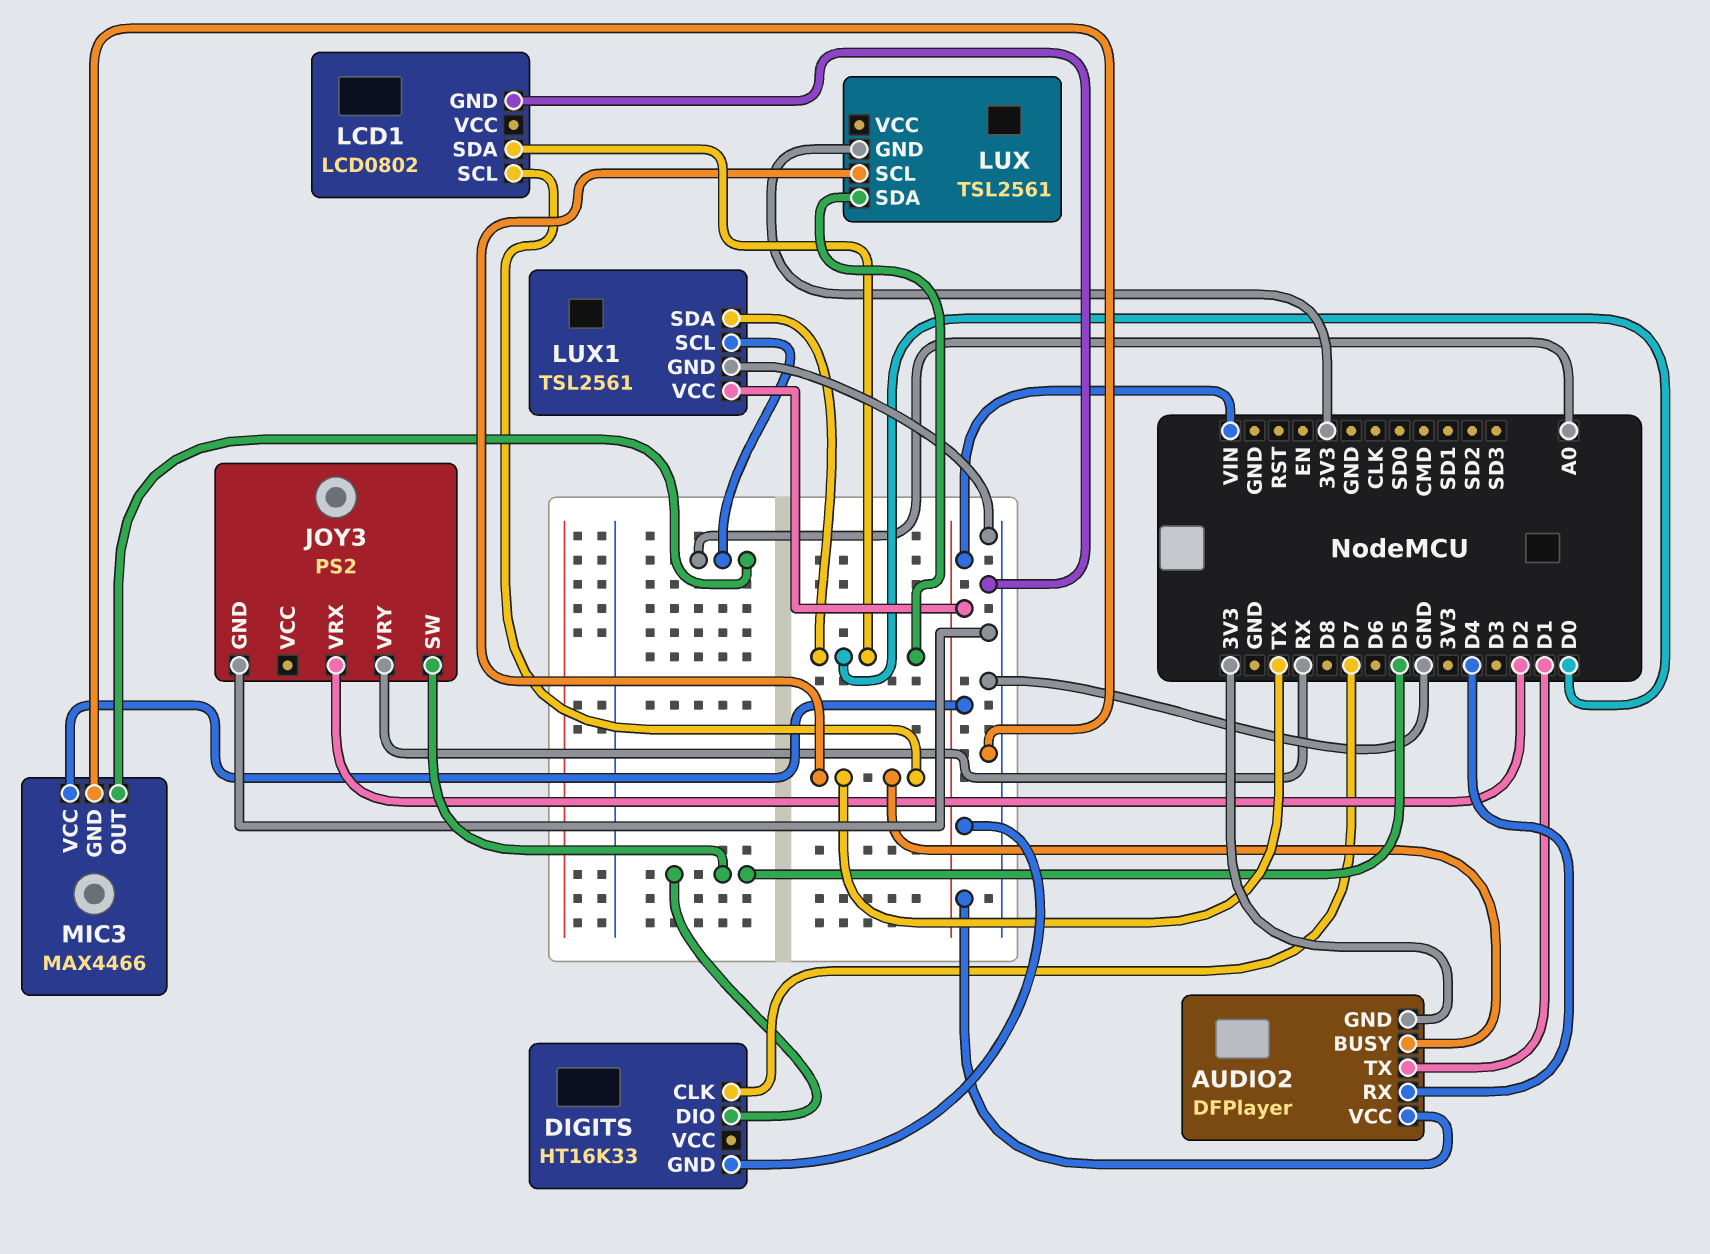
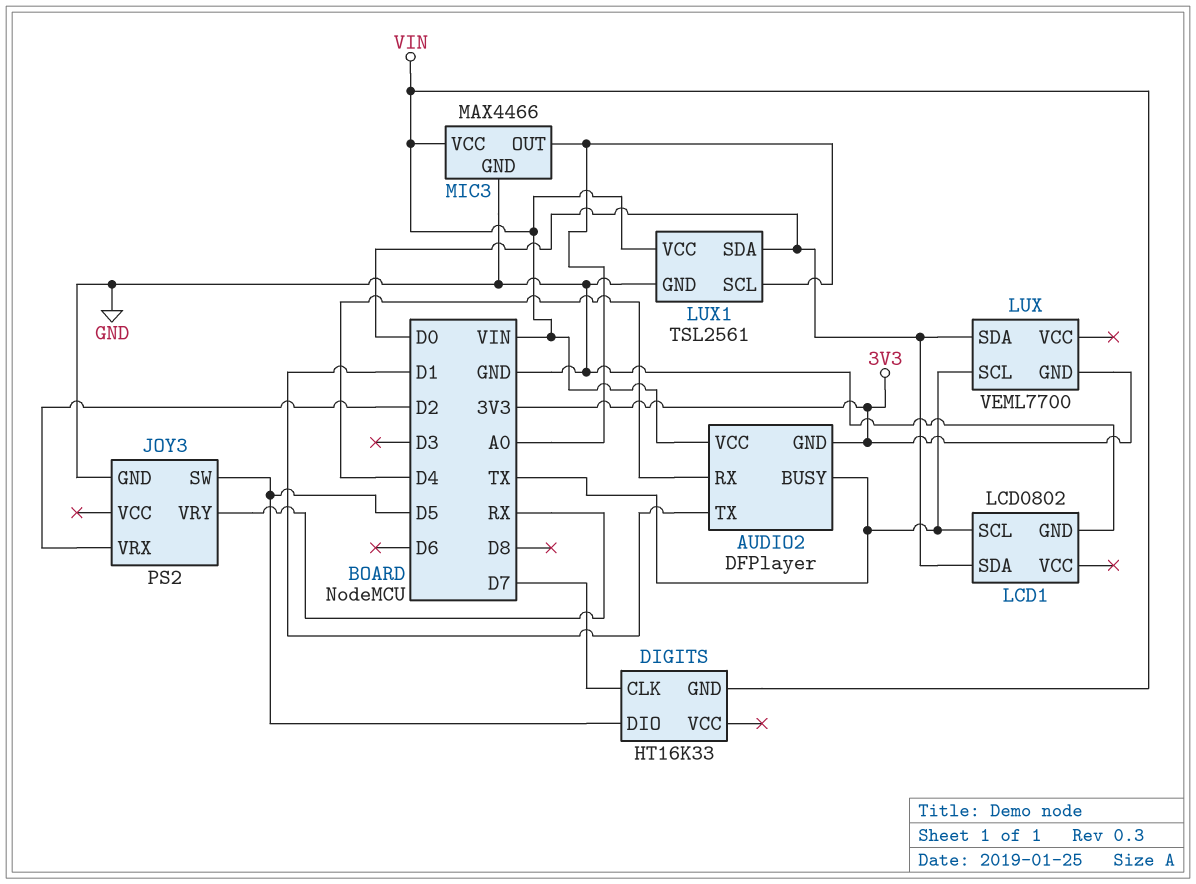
LUX: TSL2561 -> VEML7700

